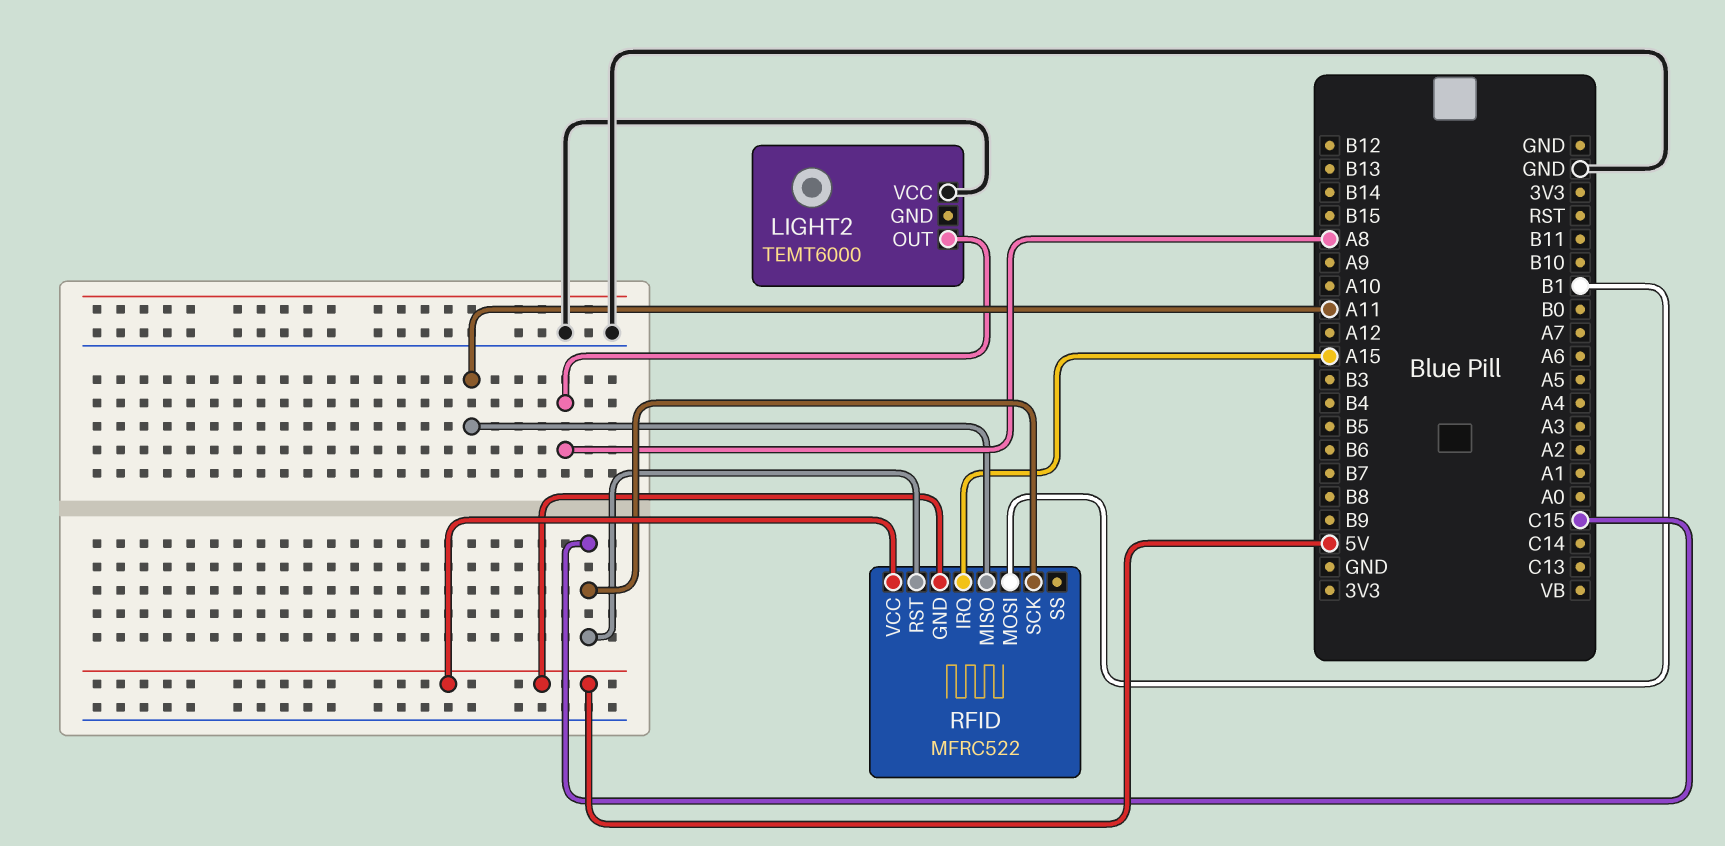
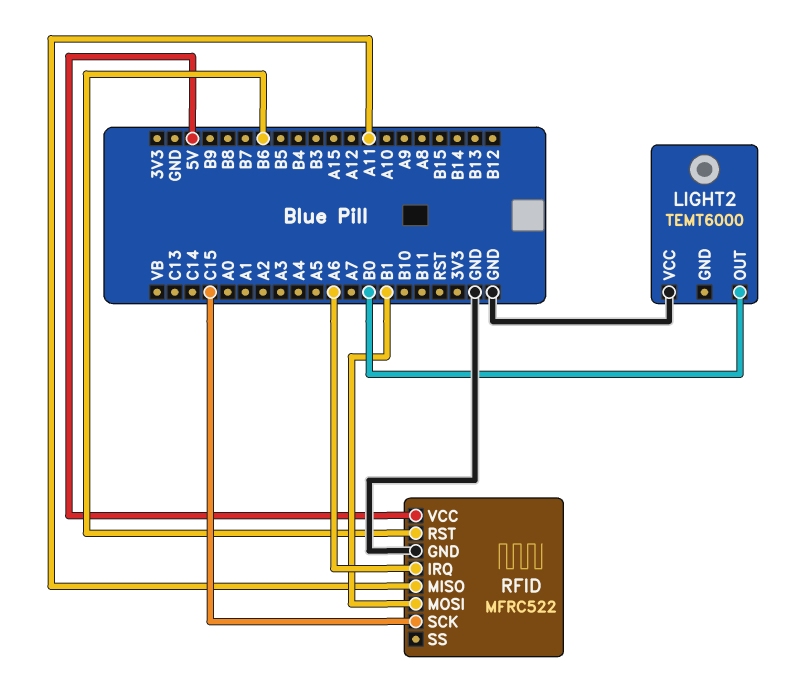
LIGHT2 pin OUT: A8 -> B0
RFID pin GND: 5V -> GND
RFID pin IRQ: A15 -> A6
RFID pin RST: C15 -> B6

